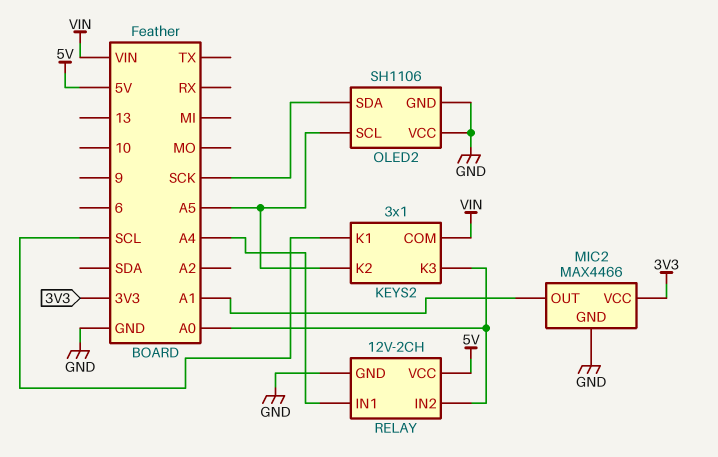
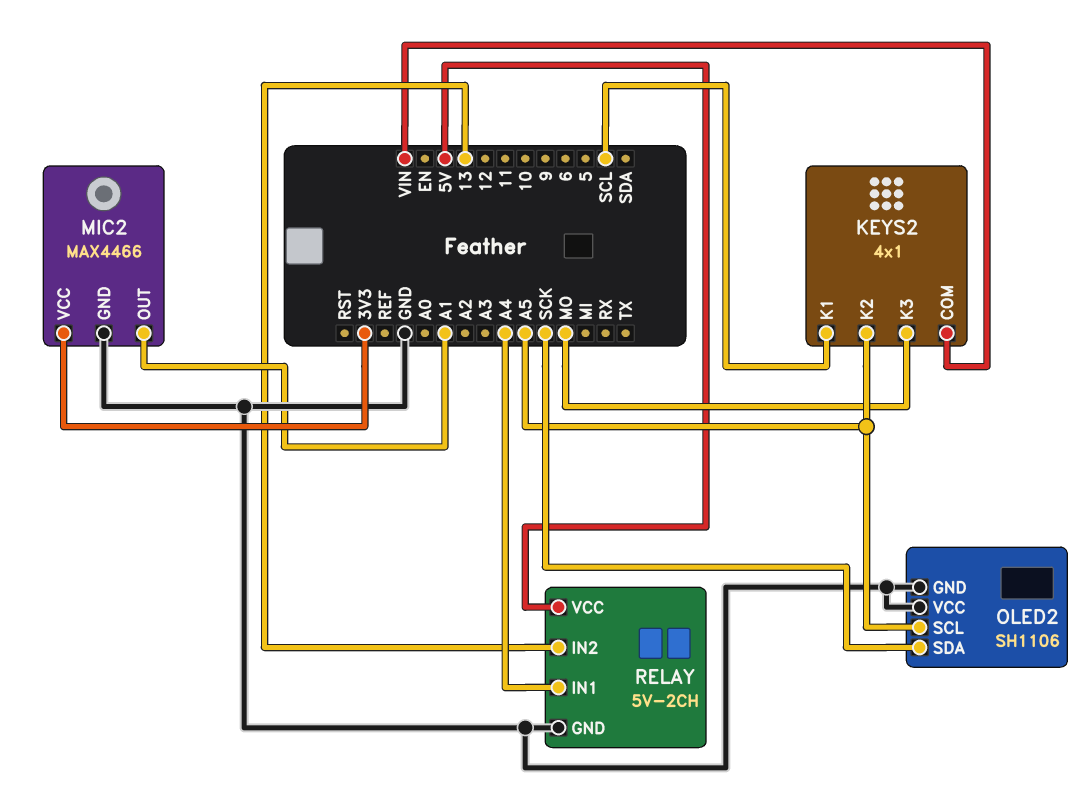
KEYS2: 3x1 -> 4x1
KEYS2 pin K3: A0 -> MO
RELAY: 12V-2CH -> 5V-2CH
RELAY pin IN2: A0 -> 13

